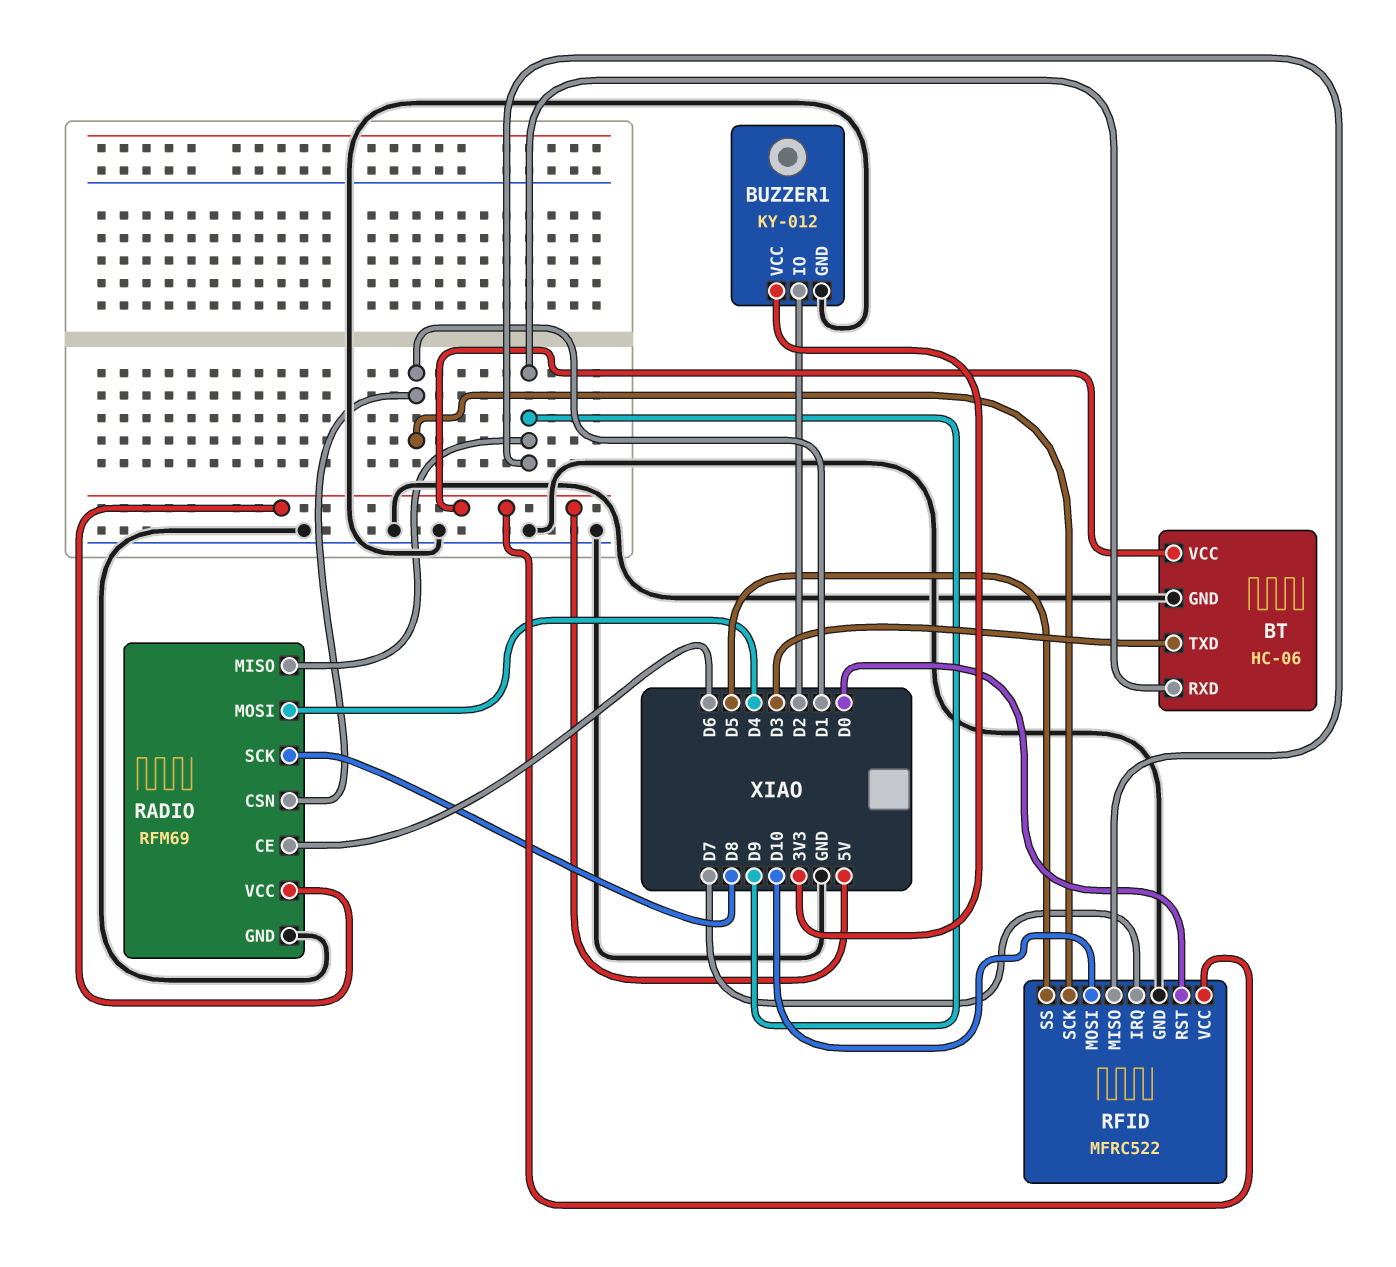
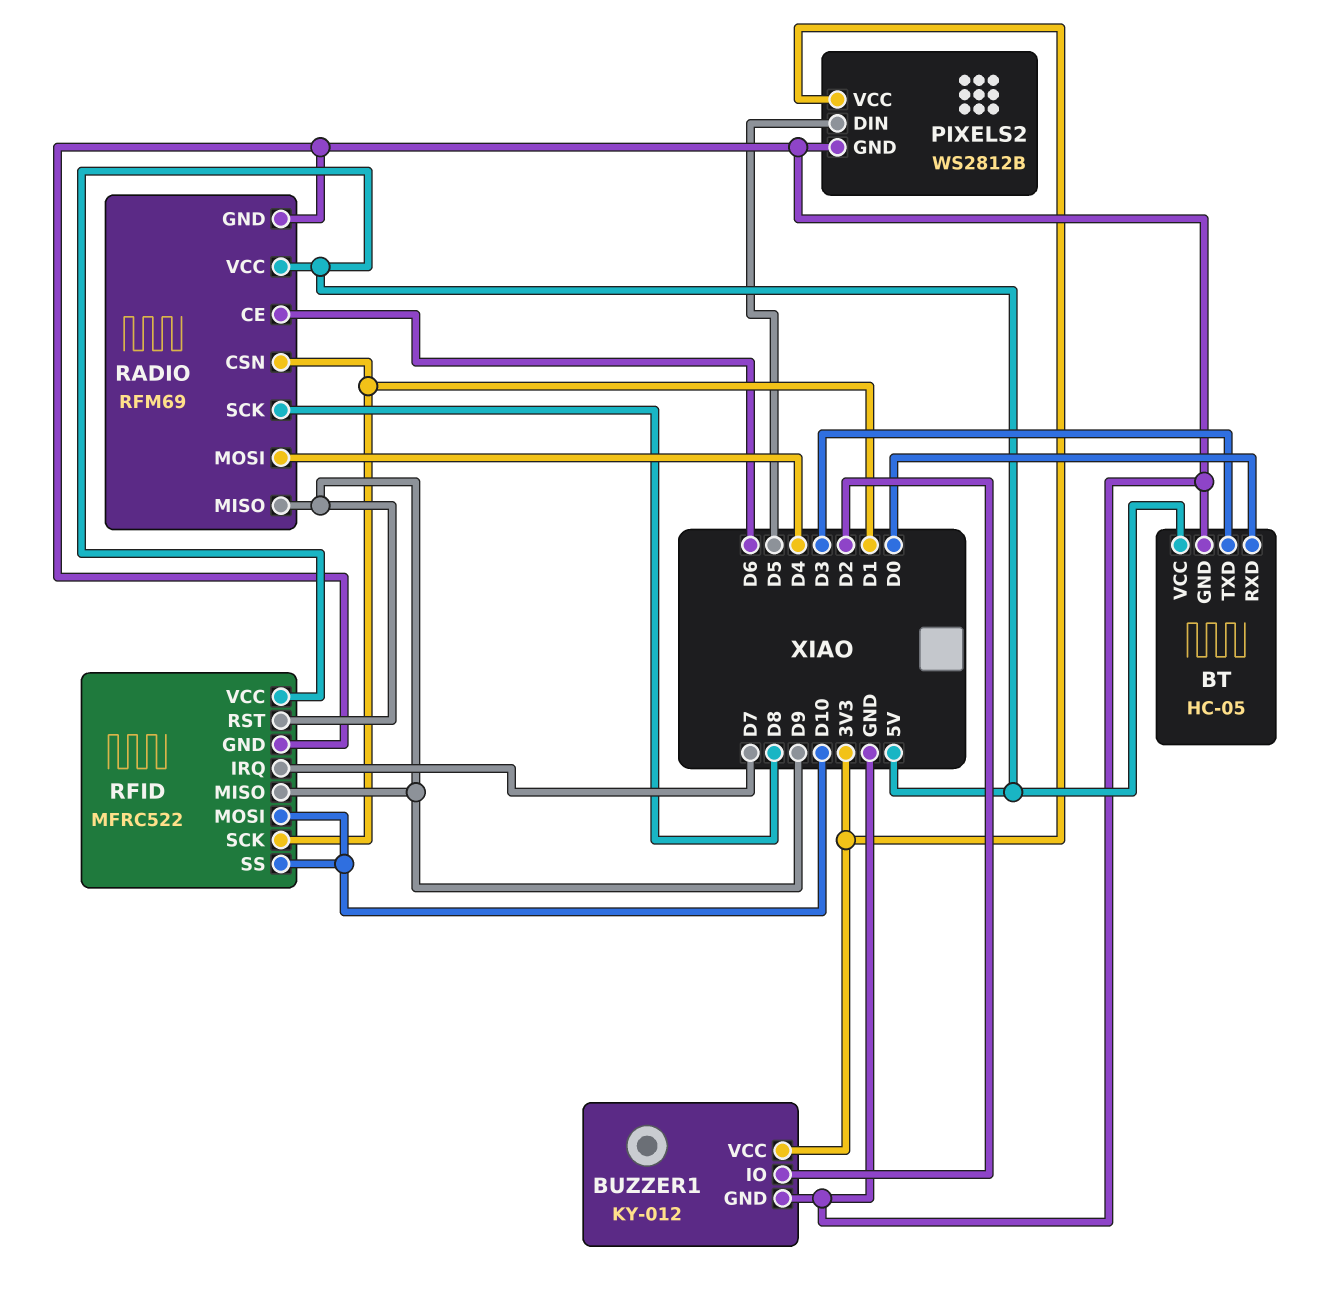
BT: HC-06 -> HC-05
BT pin RXD: D9 -> D0
PIXELS2: none -> WS2812B
PIXELS2 pin DIN: none -> D5
PIXELS2 pin GND: none -> GND
PIXELS2 pin VCC: none -> 3V3
RFID pin RST: D0 -> D9
RFID pin SS: D5 -> D10

